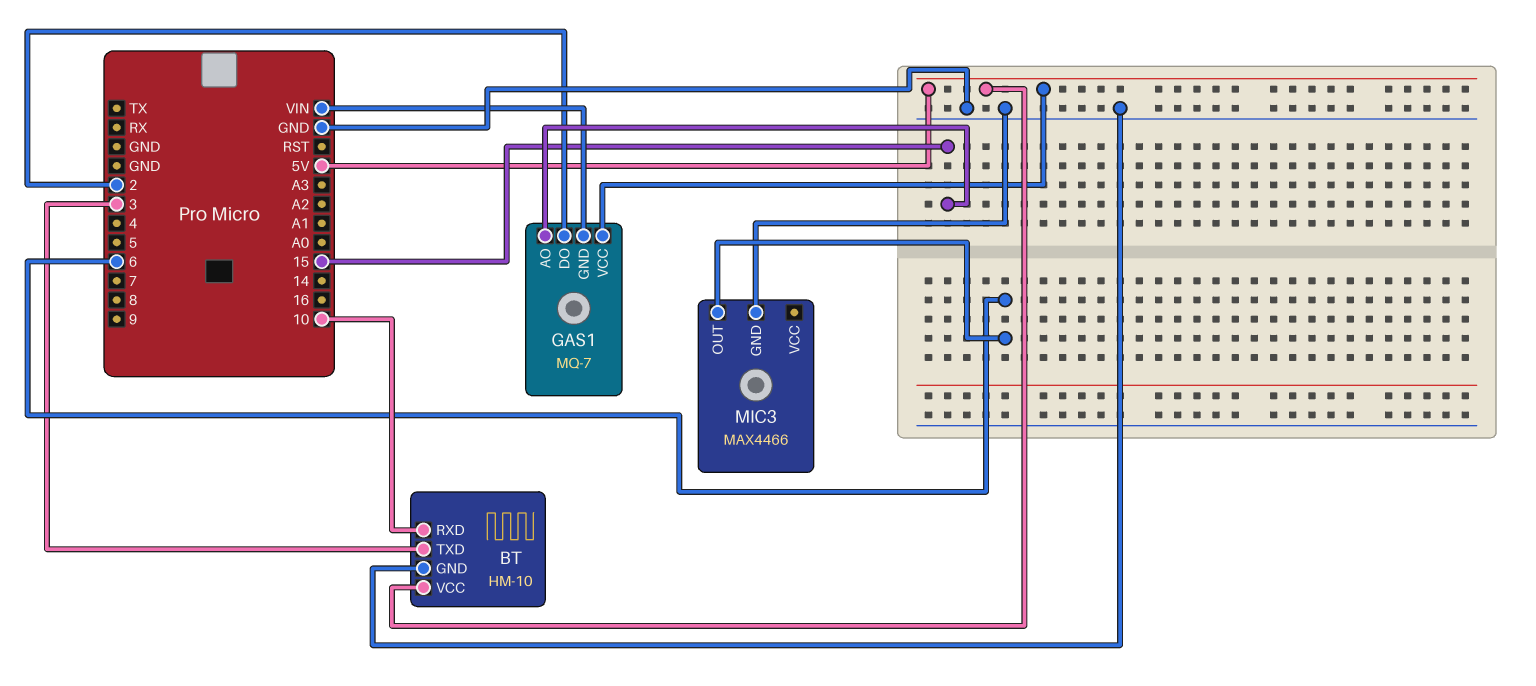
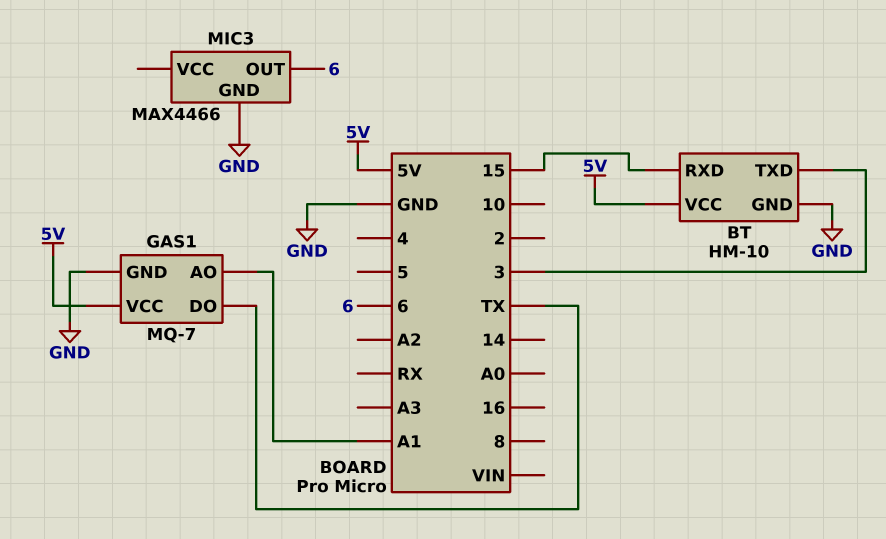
BT pin RXD: 10 -> 15
GAS1 pin AO: 15 -> A1
GAS1 pin DO: 2 -> TX
GAS1 pin GND: VIN -> GND

